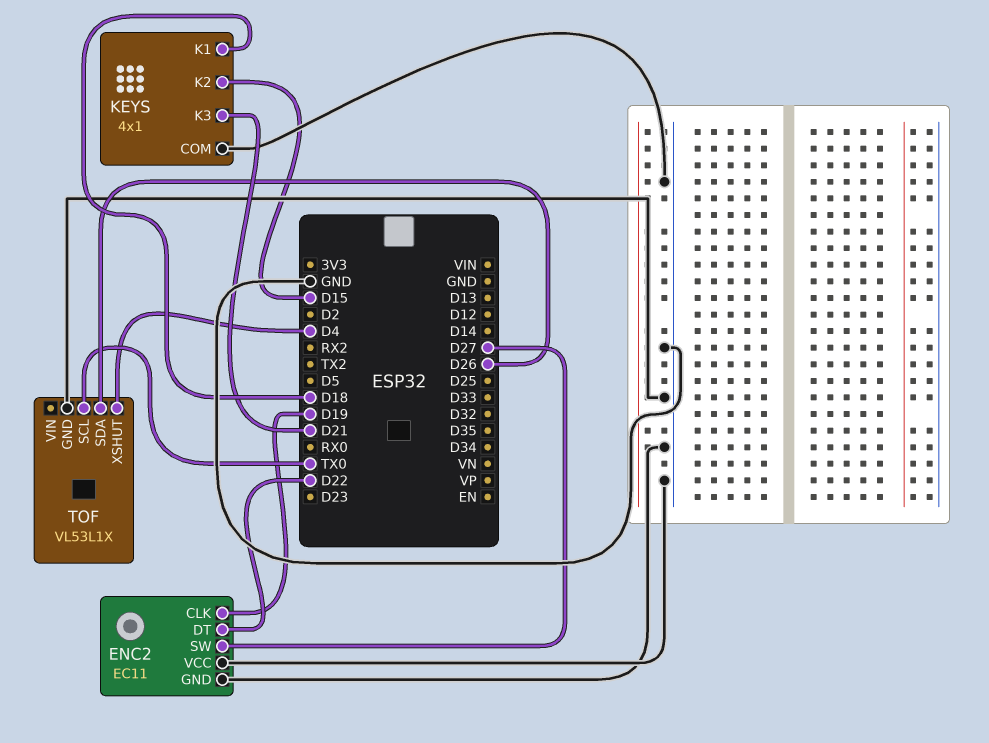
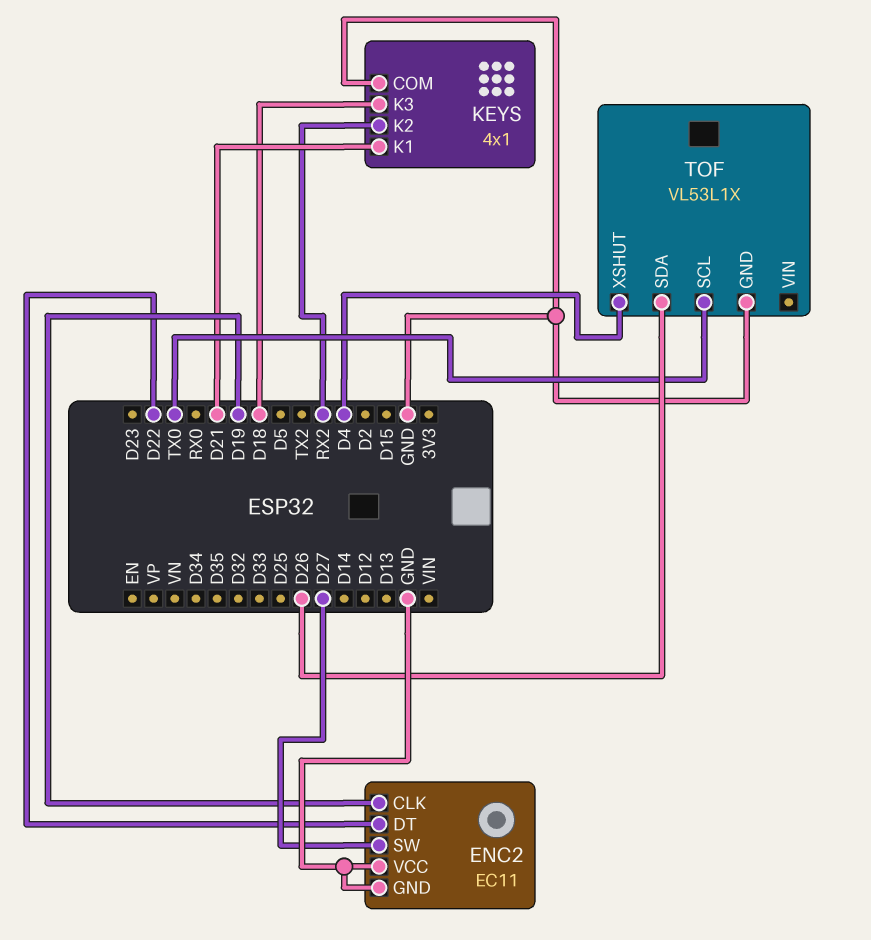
KEYS pin K1: D18 -> D21
KEYS pin K2: D15 -> RX2
KEYS pin K3: D21 -> D18

